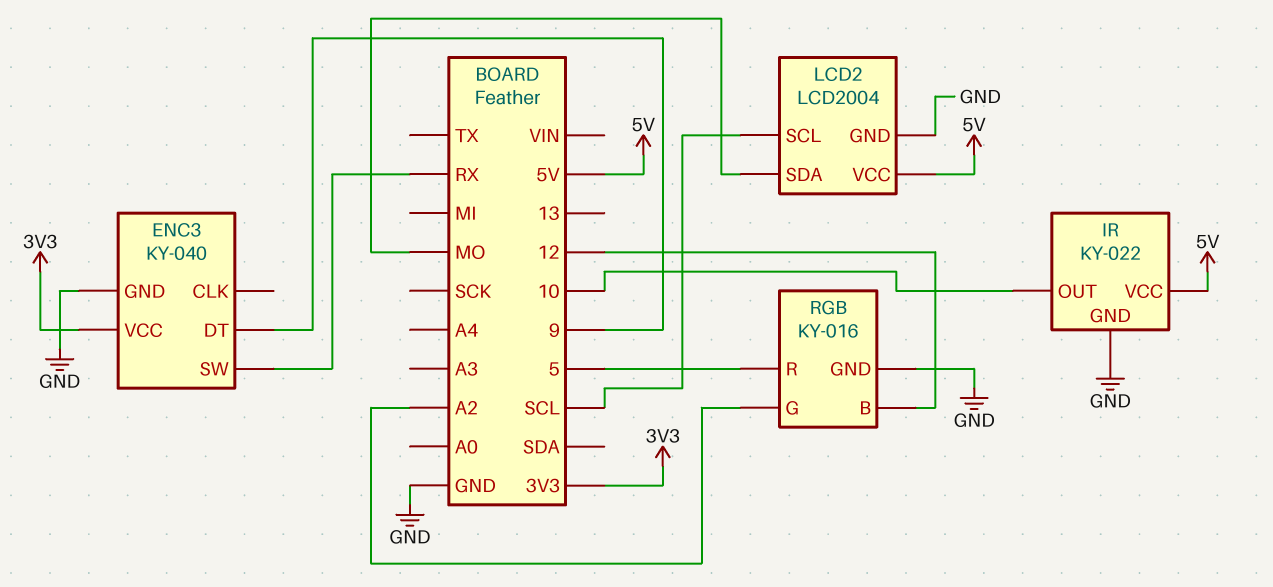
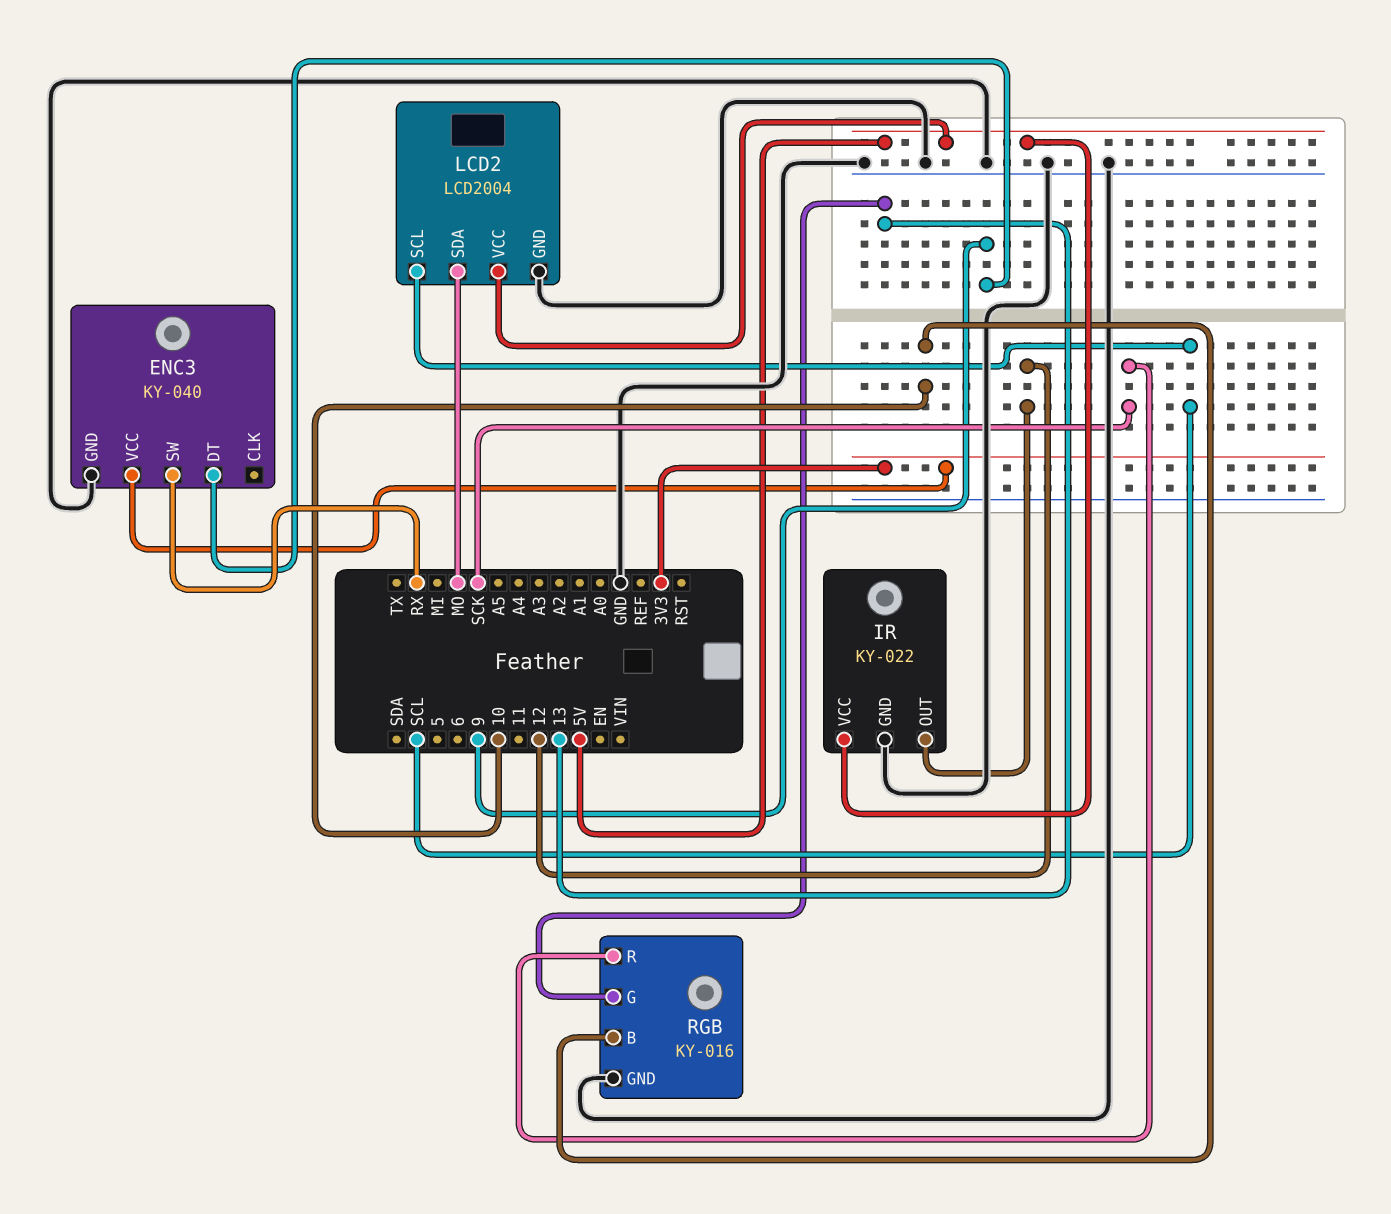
IR pin OUT: 10 -> 12
RGB pin B: 12 -> 10
RGB pin G: A2 -> 13
RGB pin R: 5 -> SCK

